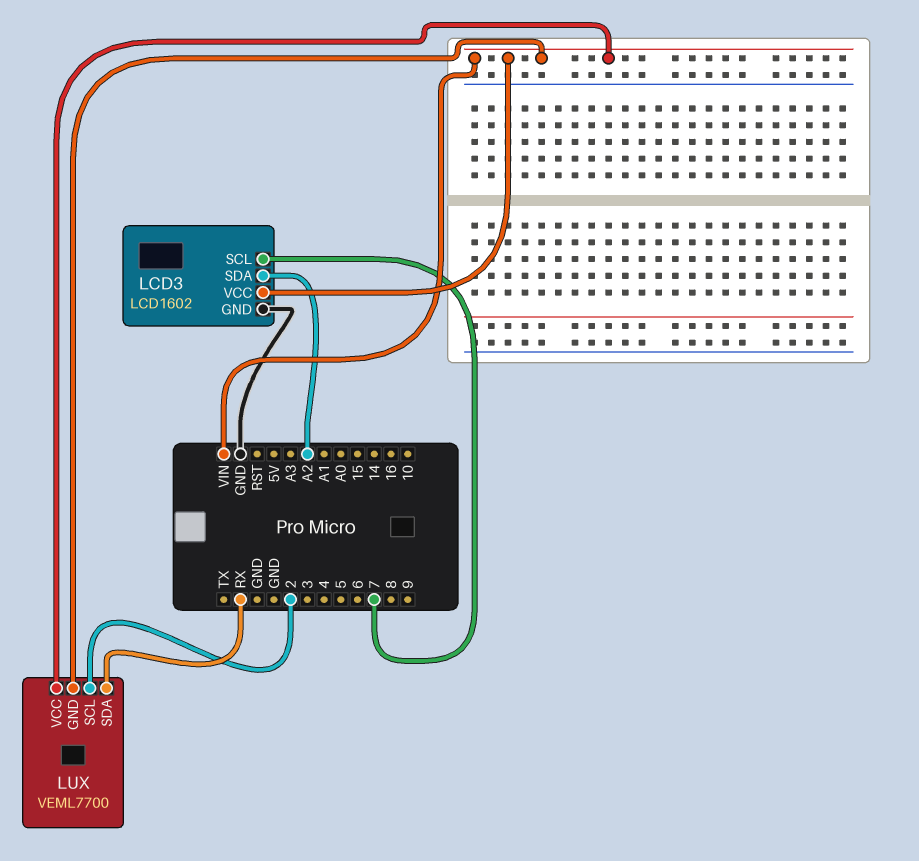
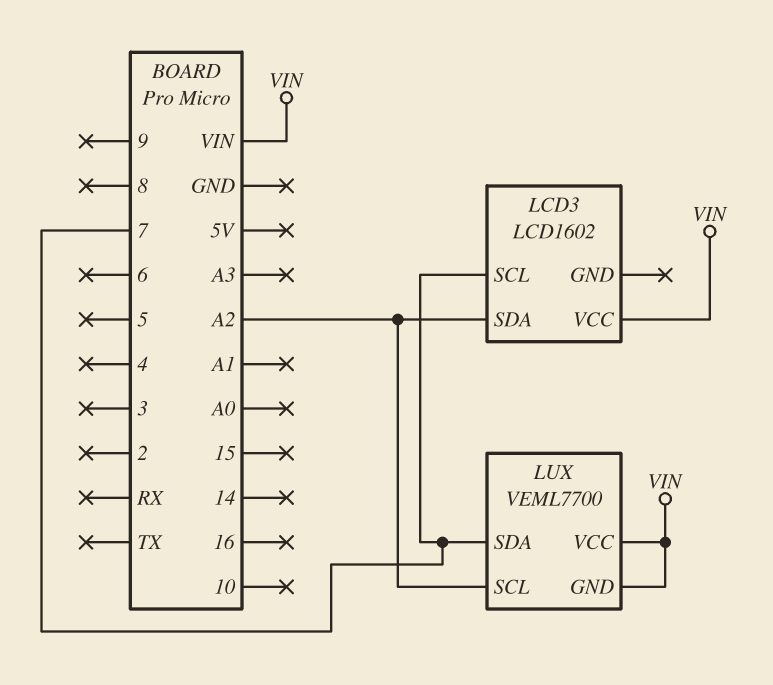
LCD3 pin GND: GND -> none
LUX pin SCL: 2 -> A2
LUX pin SDA: RX -> 7

